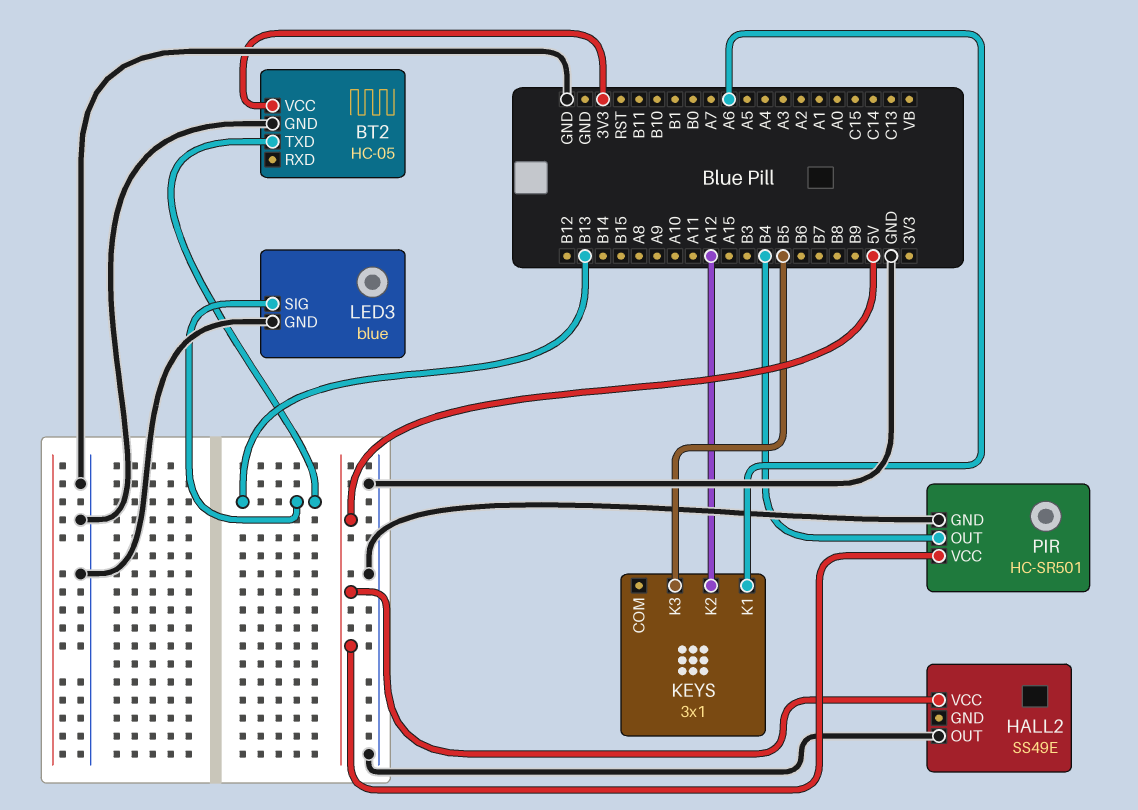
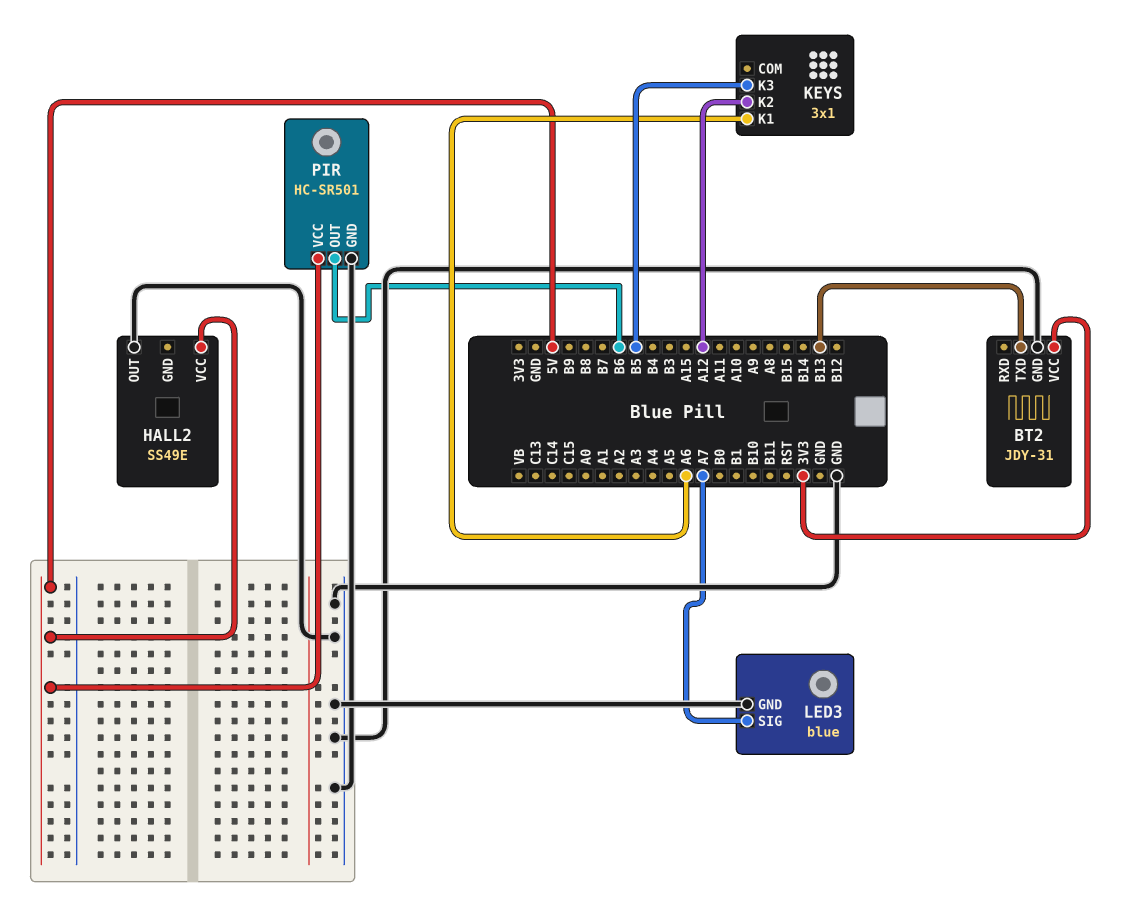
BT2: HC-05 -> JDY-31
LED3 pin SIG: B13 -> A7
PIR pin OUT: B4 -> B6

